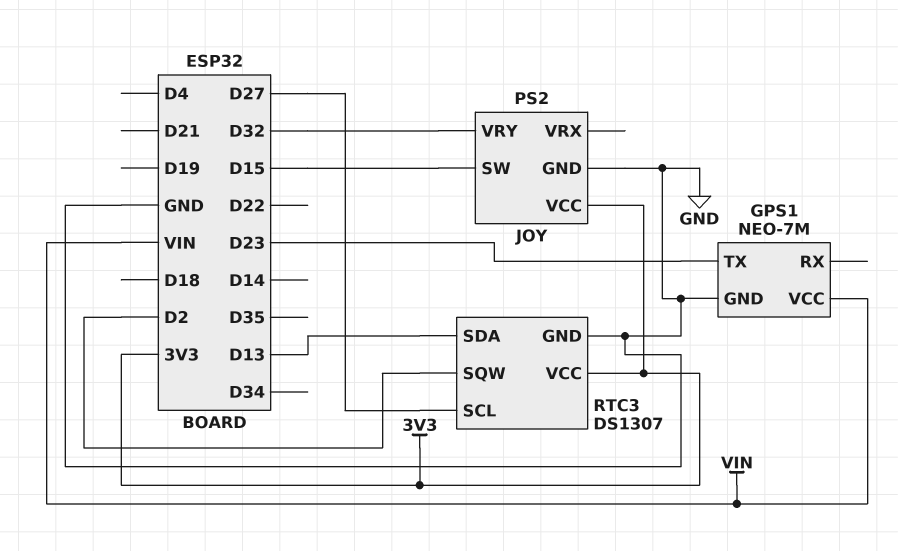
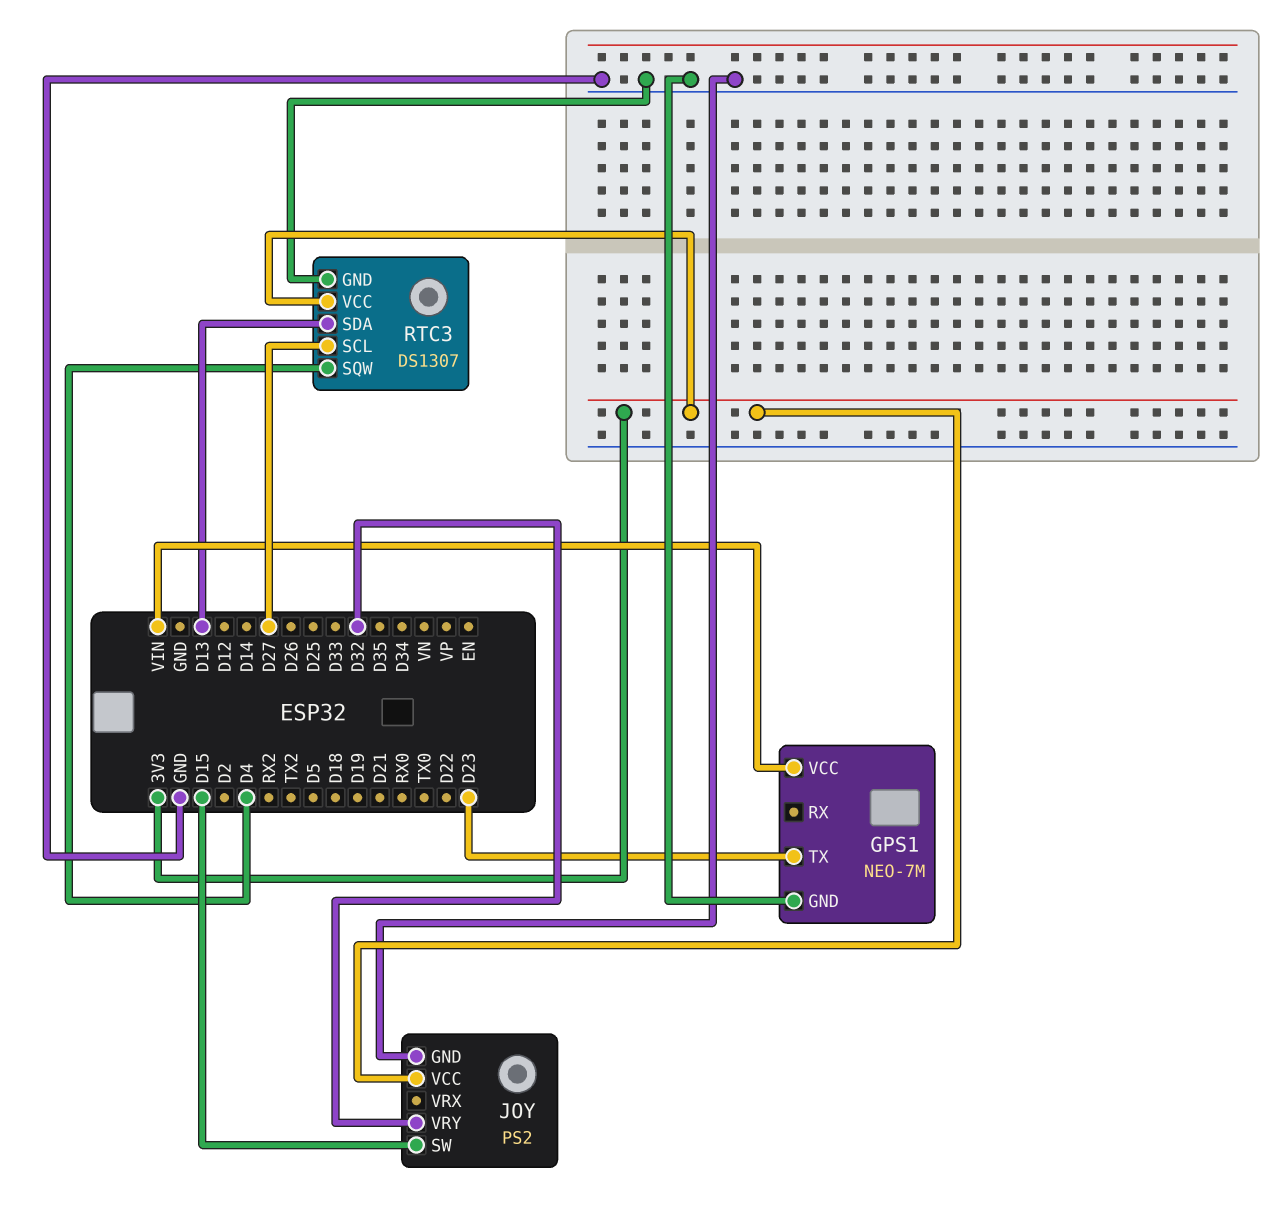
RTC3 pin SQW: D2 -> D4

